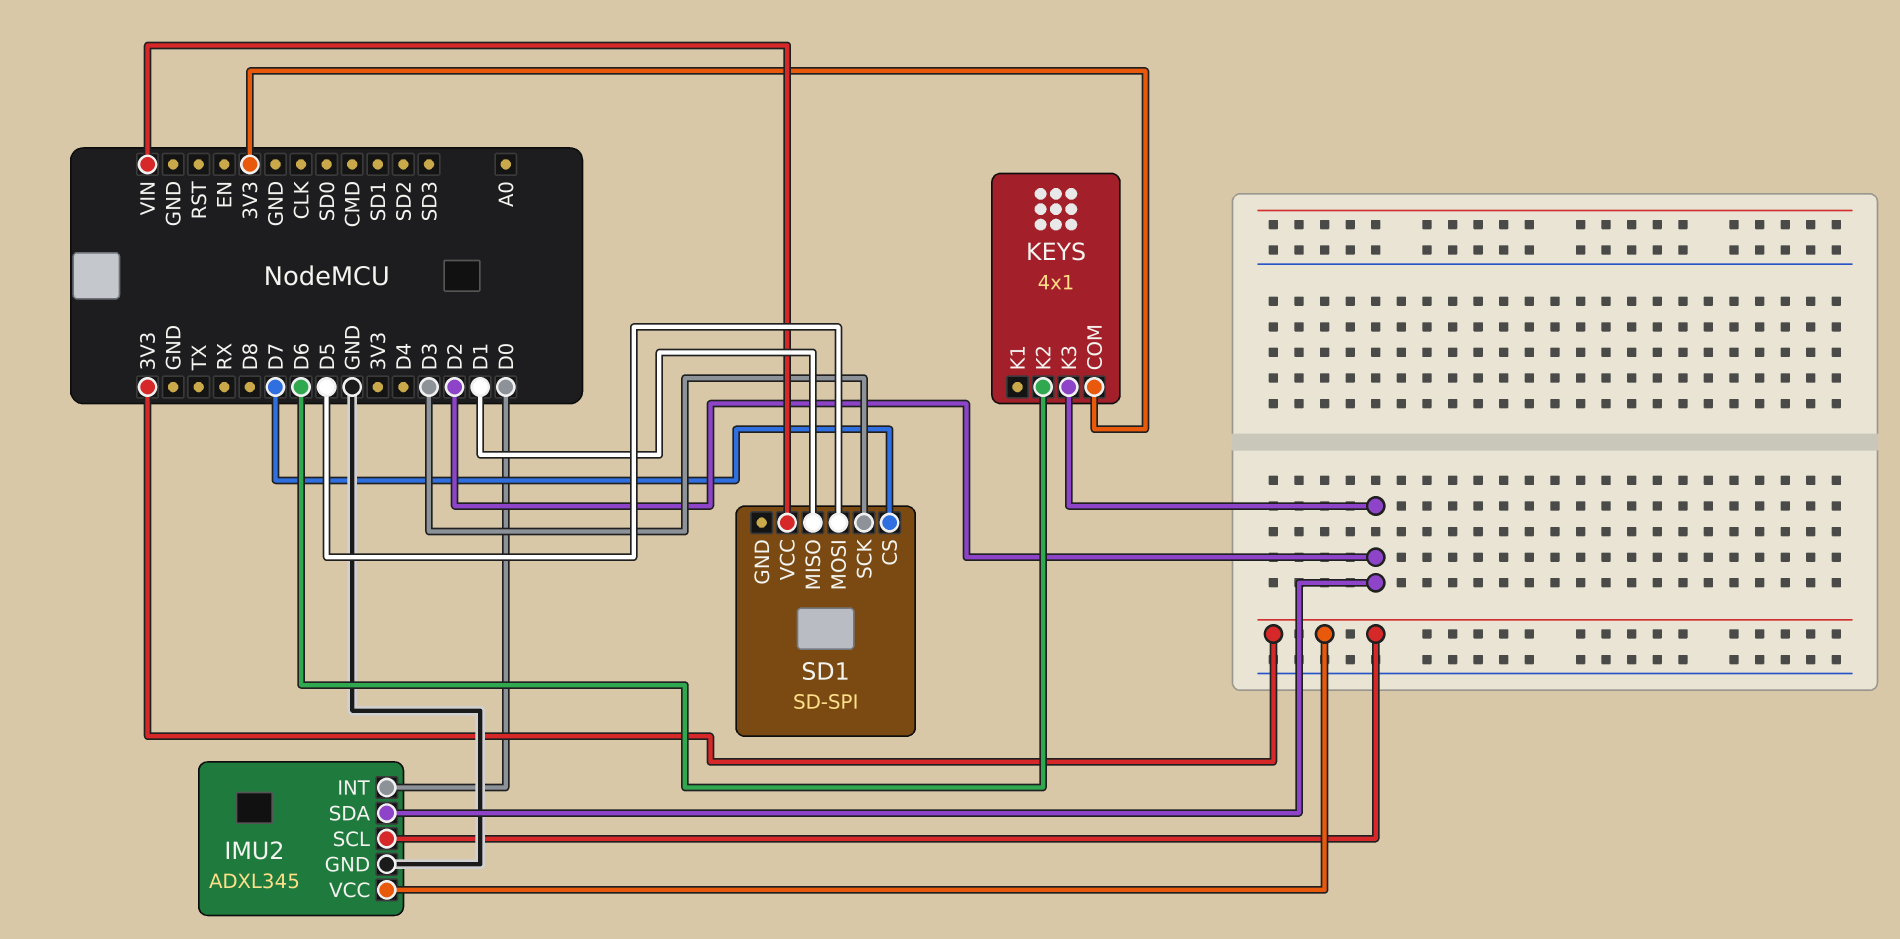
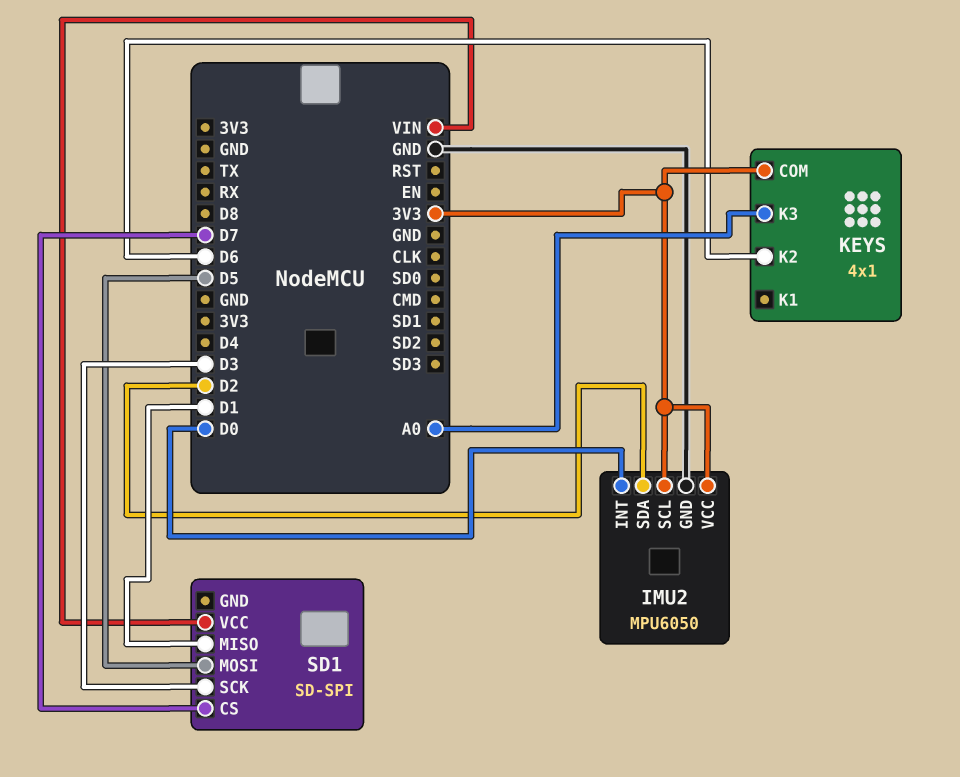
IMU2: ADXL345 -> MPU6050
KEYS pin K3: D2 -> A0

